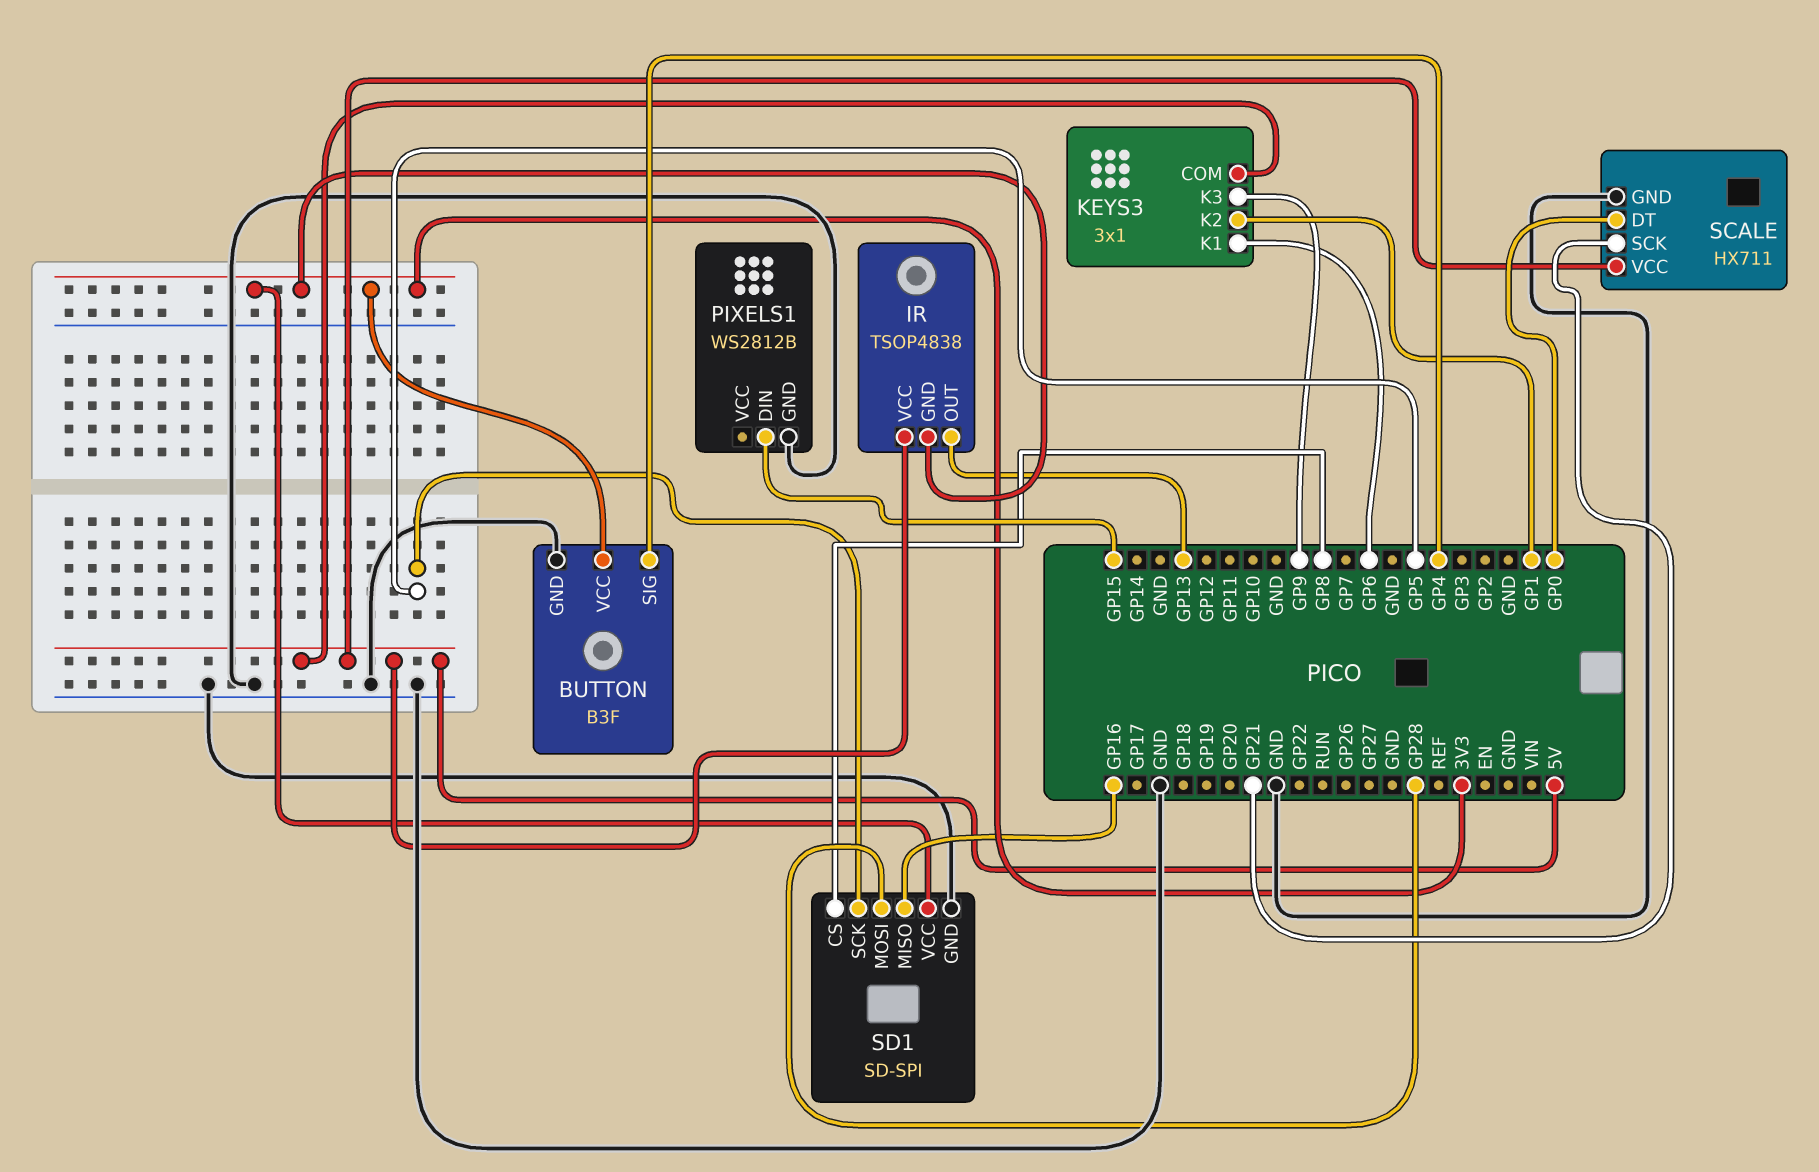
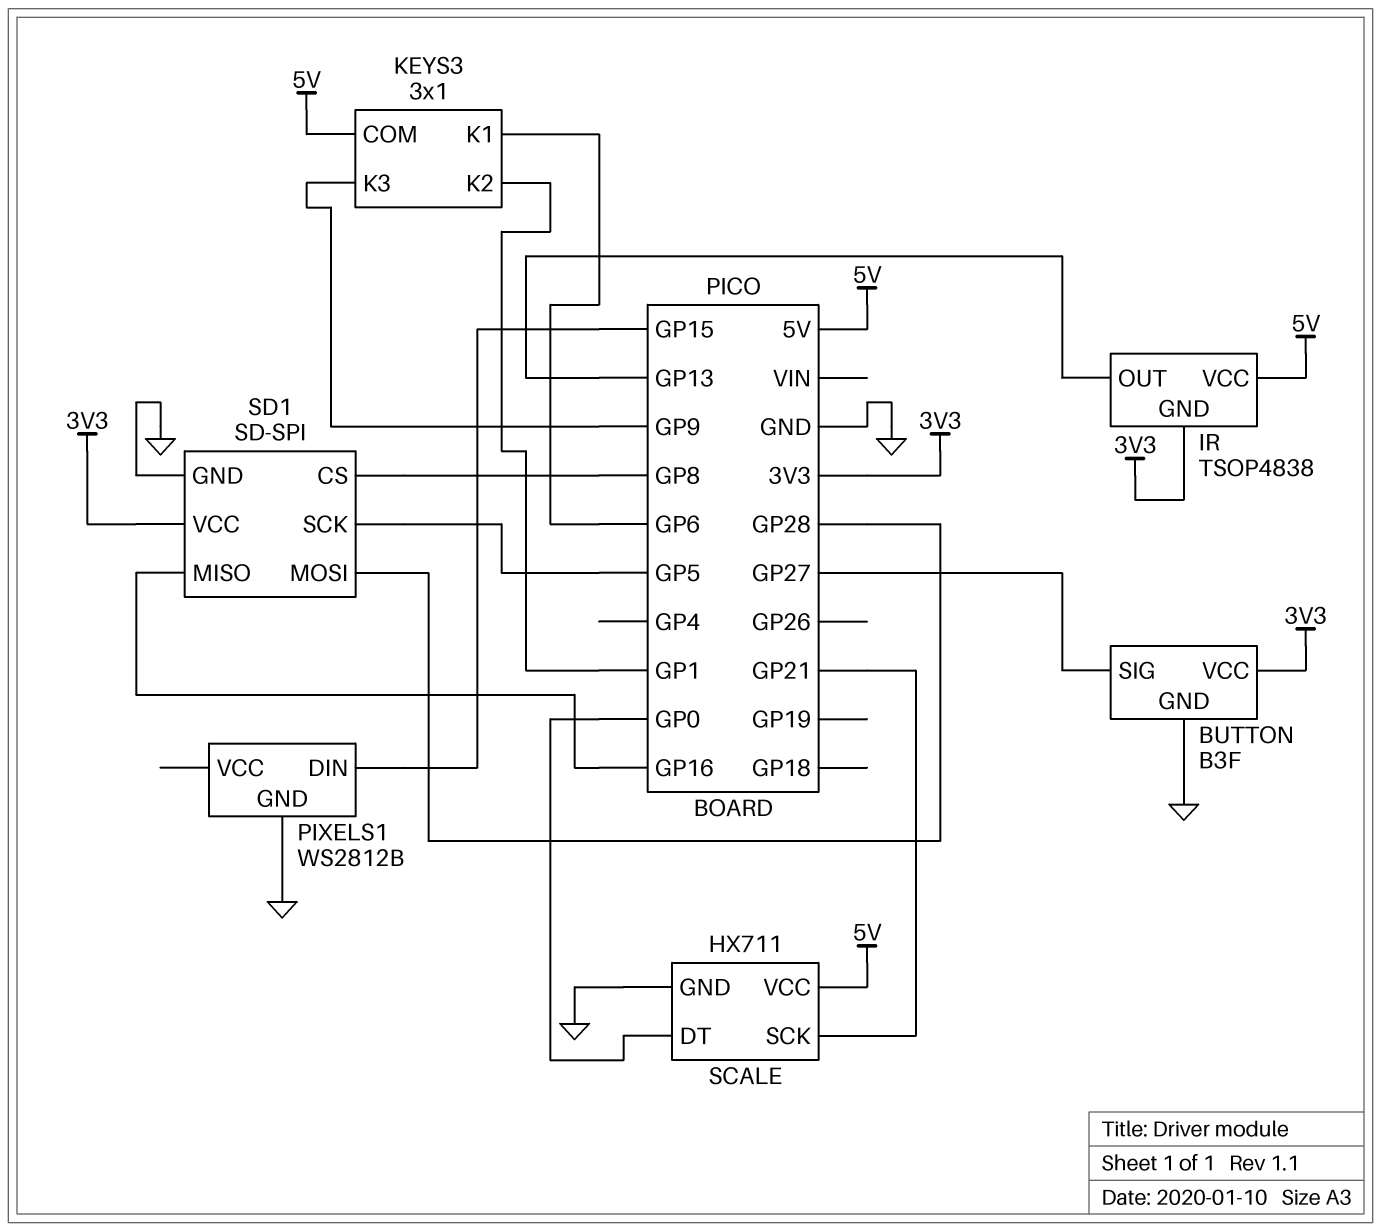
BUTTON pin SIG: GP4 -> GP27

